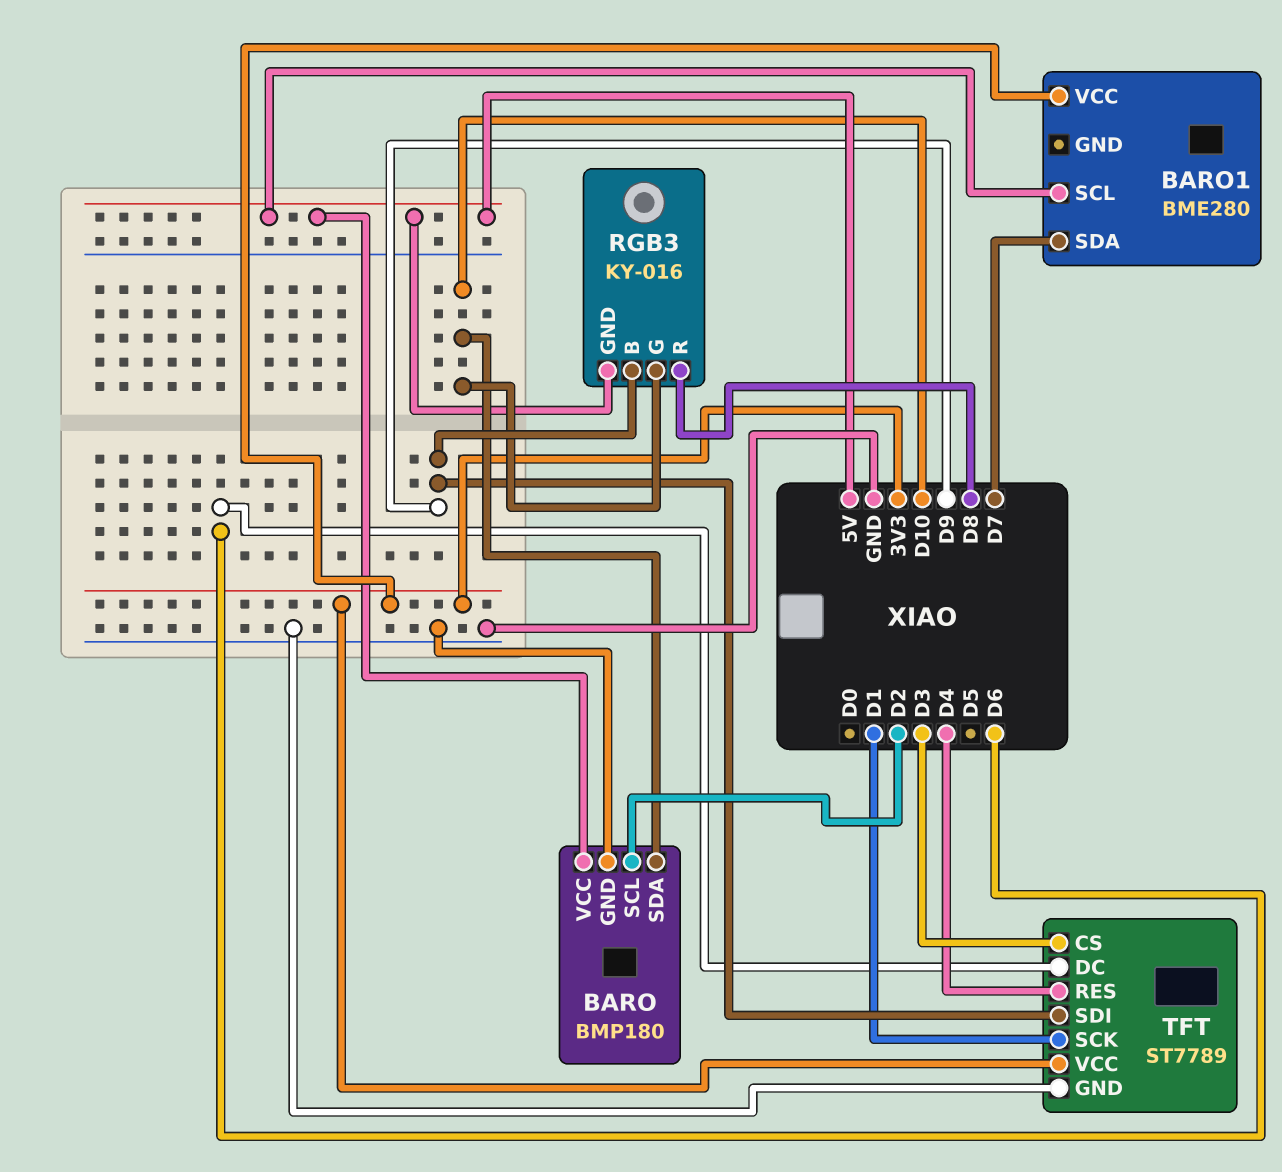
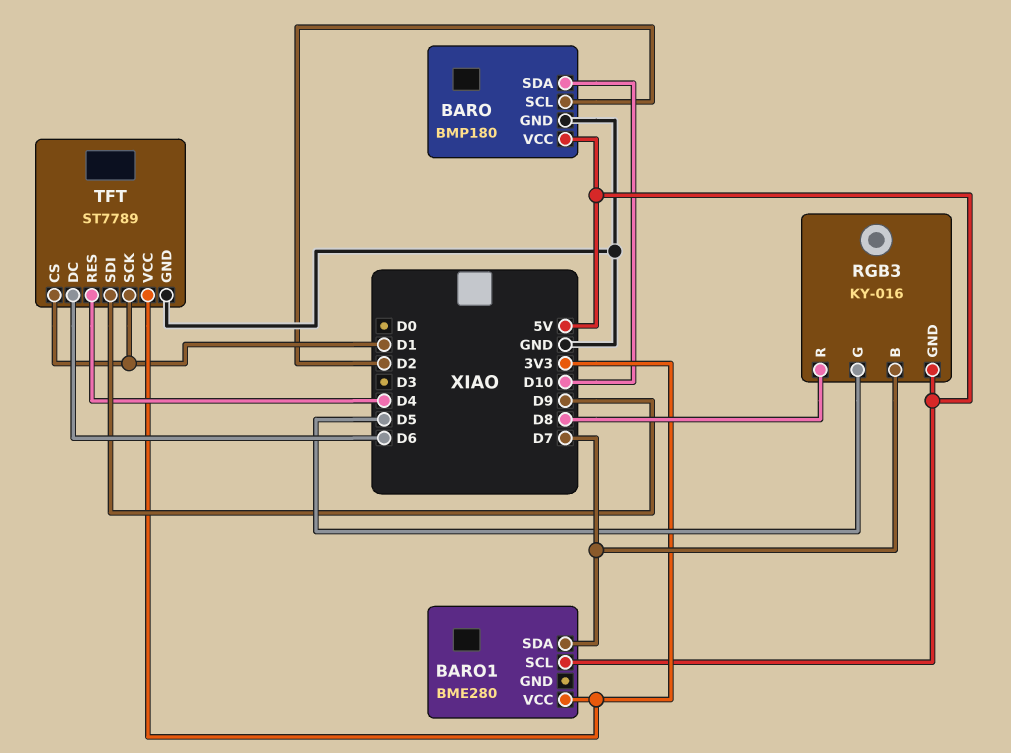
RGB3 pin B: D9 -> D7
RGB3 pin G: D10 -> D5
TFT pin CS: D3 -> D1

